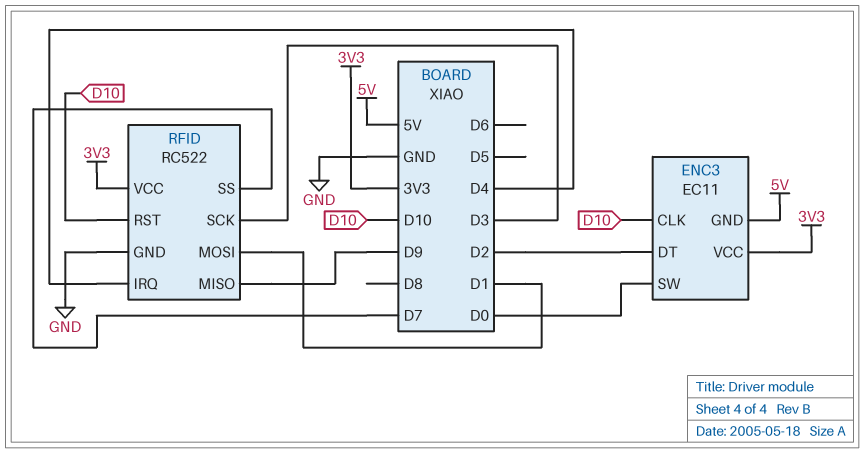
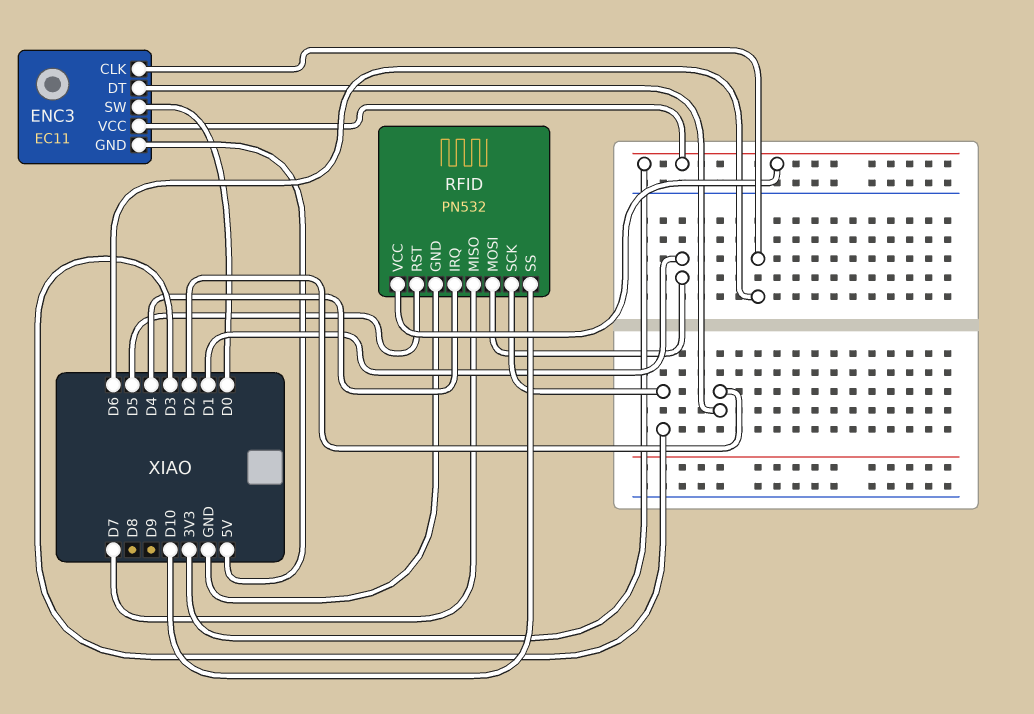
ENC3 pin CLK: D10 -> D6
RFID: RC522 -> PN532
RFID pin MISO: D9 -> D7
RFID pin RST: D10 -> D5
RFID pin SS: D7 -> D10

